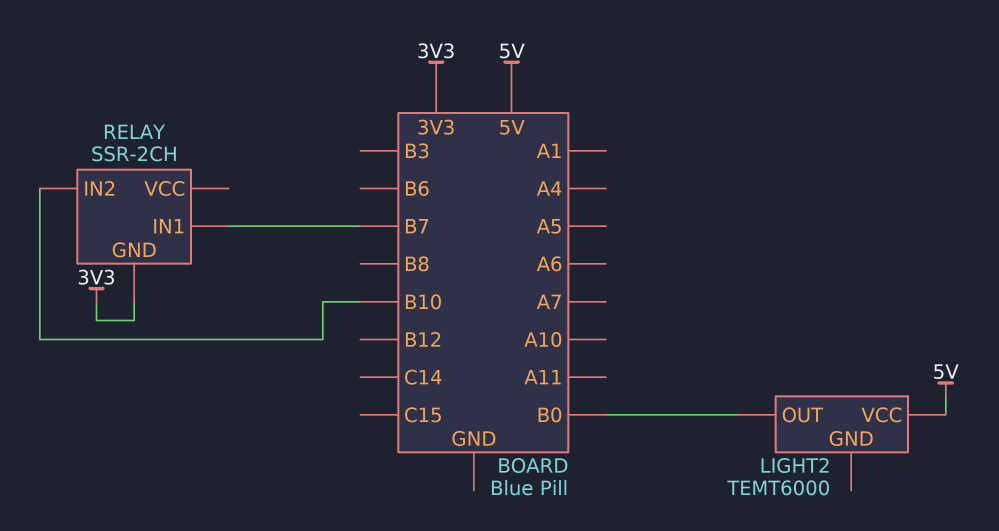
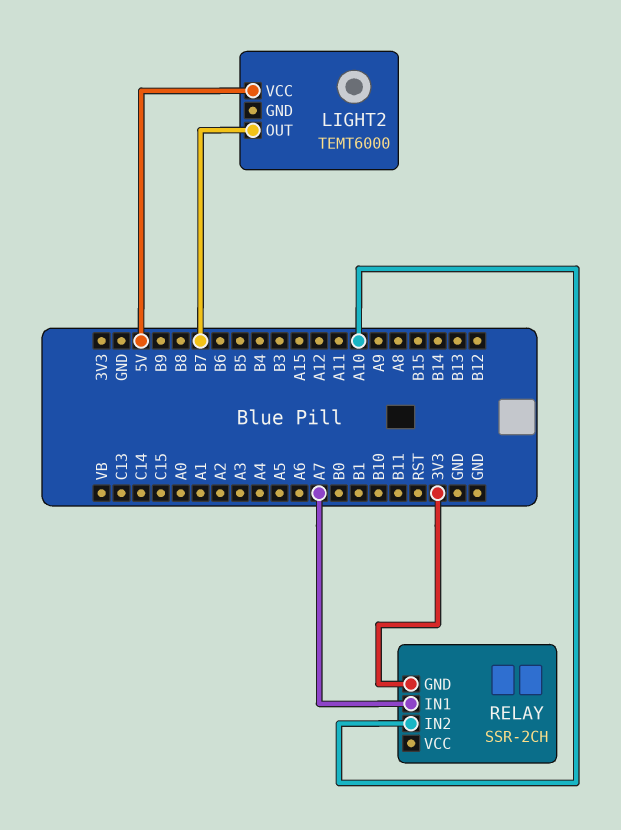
LIGHT2 pin OUT: B0 -> B7
RELAY pin IN1: B7 -> A7
RELAY pin IN2: B10 -> A10

